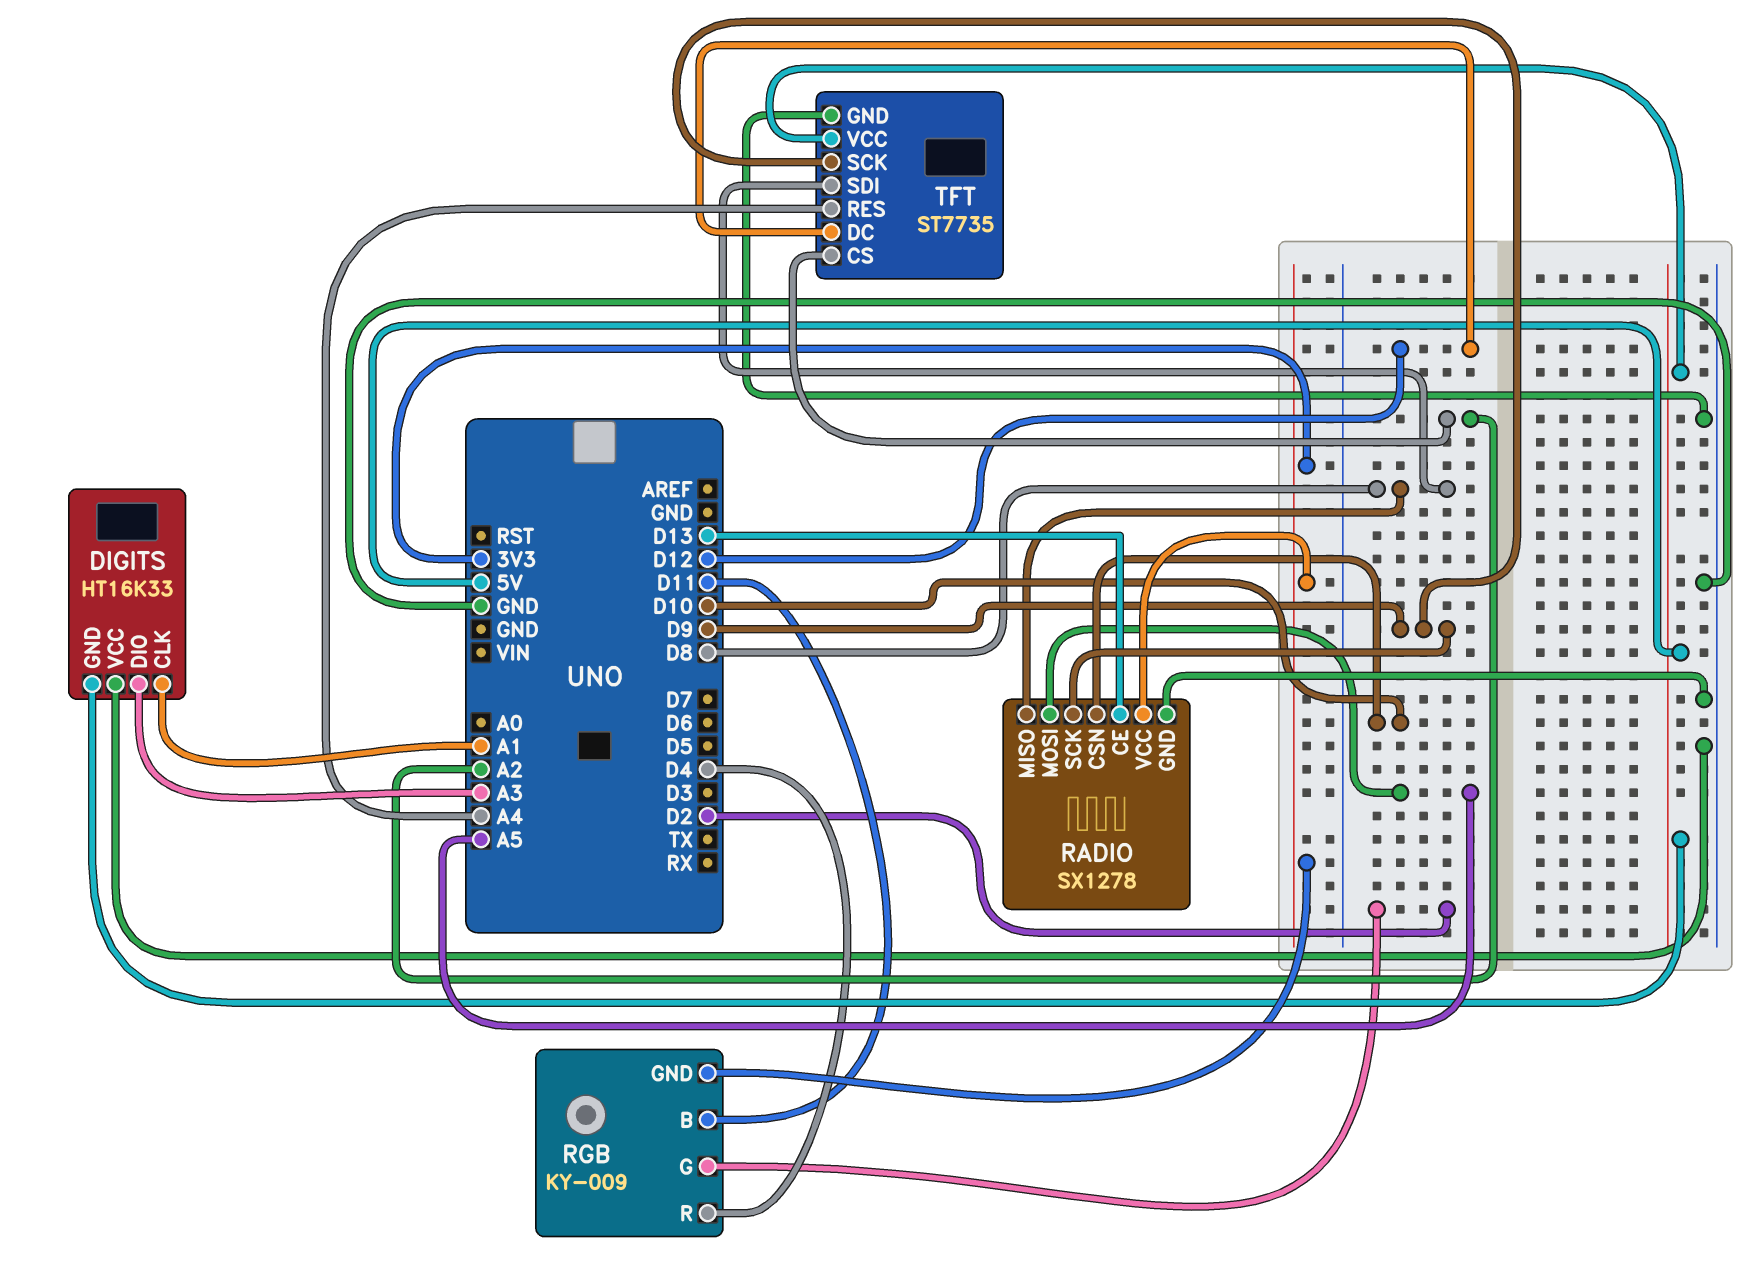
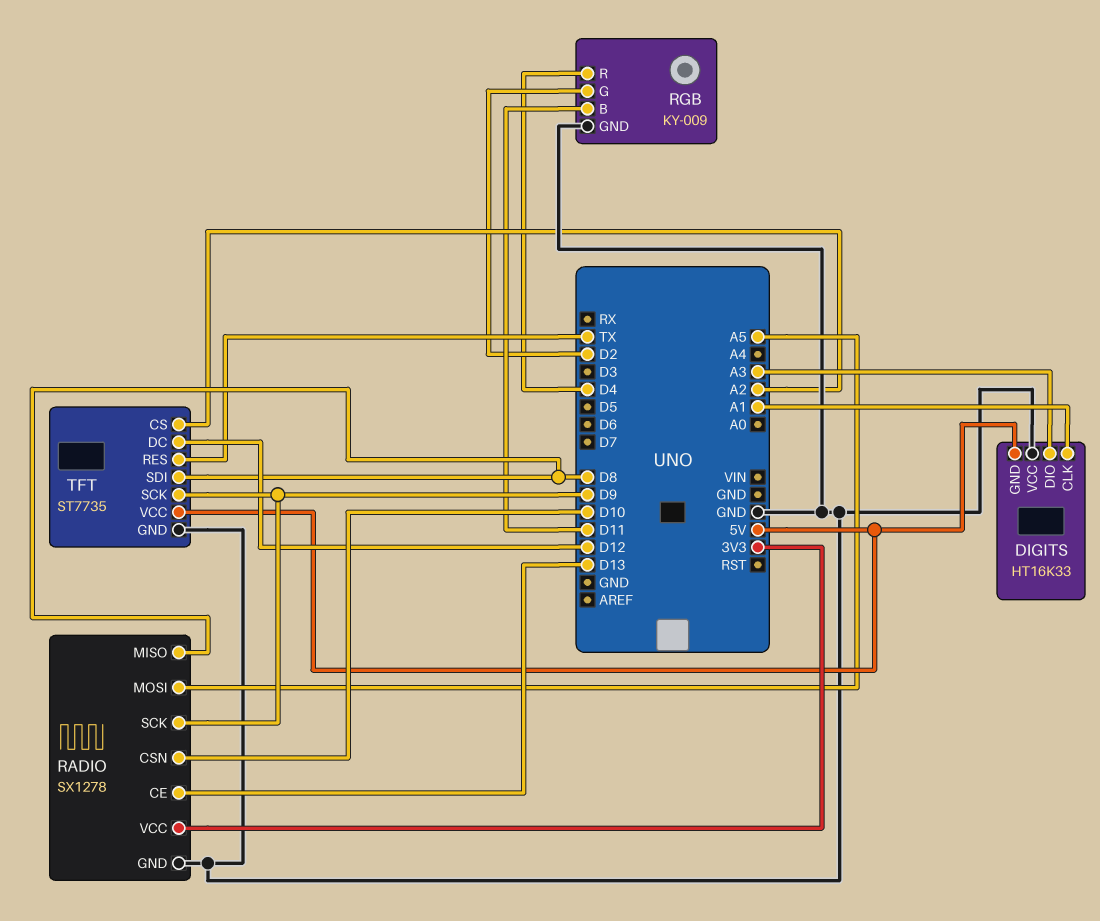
RGB pin GND: 3V3 -> GND
TFT pin RES: A4 -> TX

